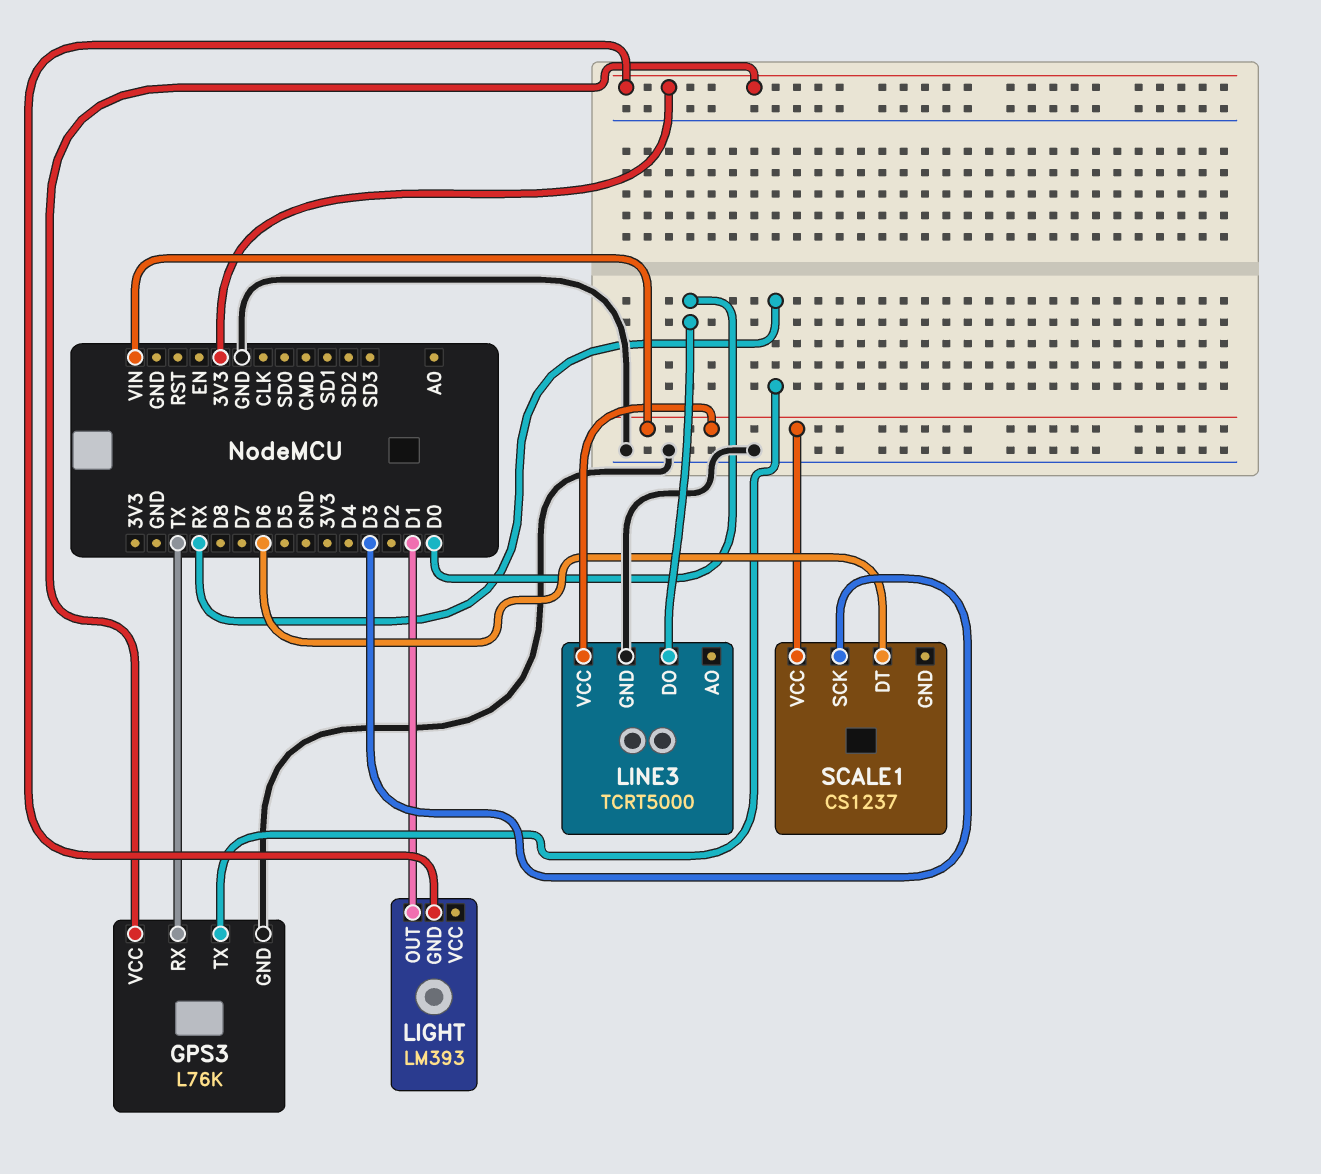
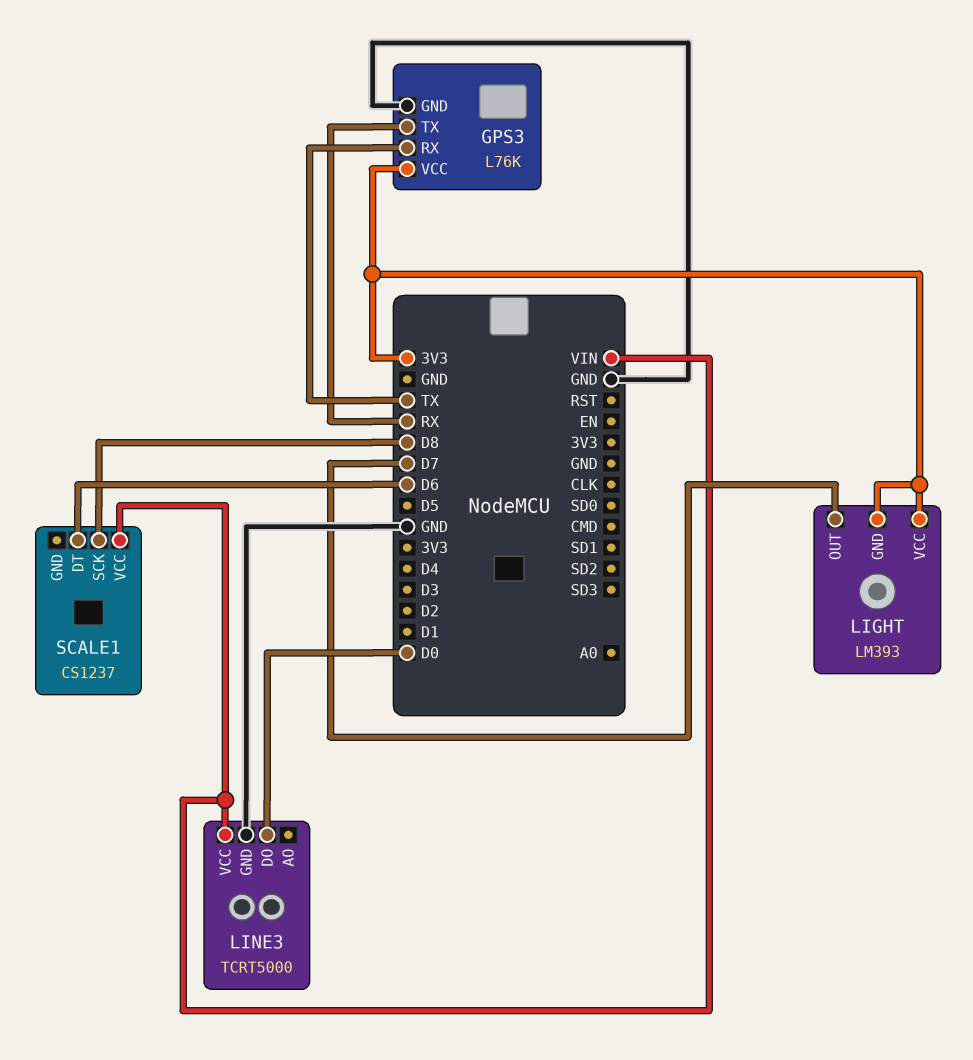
LIGHT pin OUT: D1 -> D7
LIGHT pin VCC: none -> 3V3
SCALE1 pin SCK: D3 -> D8

